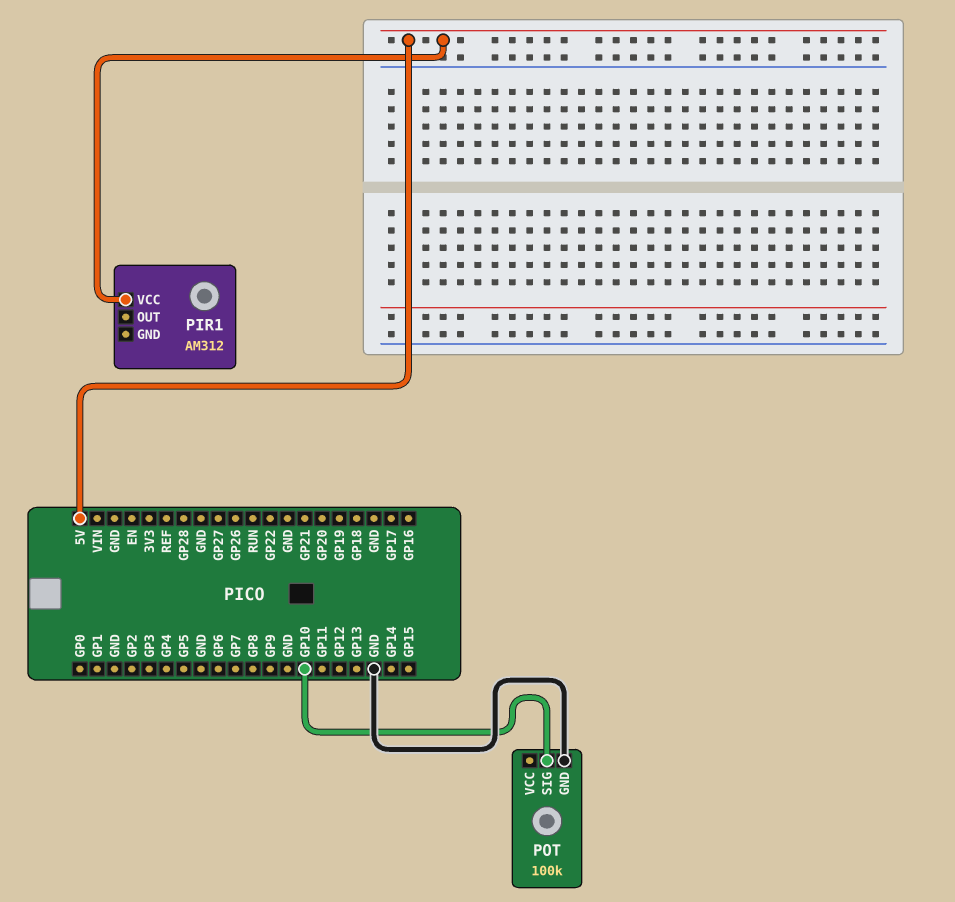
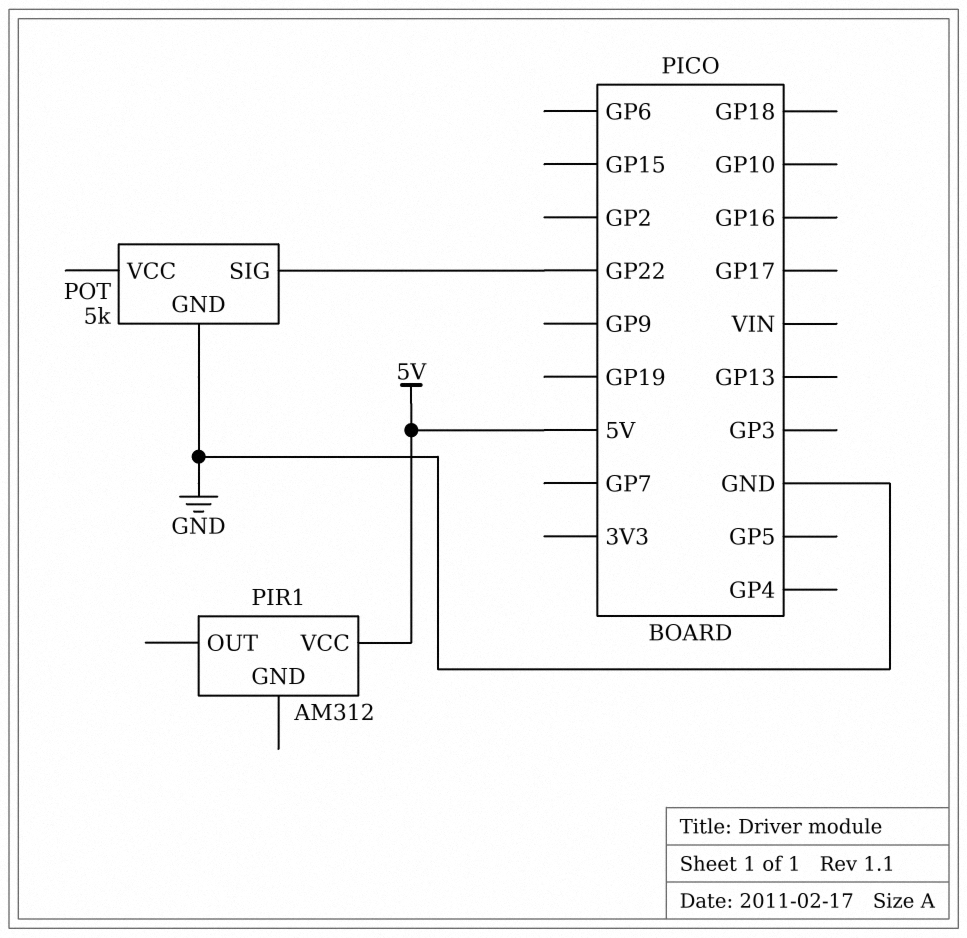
POT: 100k -> 5k
POT pin SIG: GP10 -> GP22

